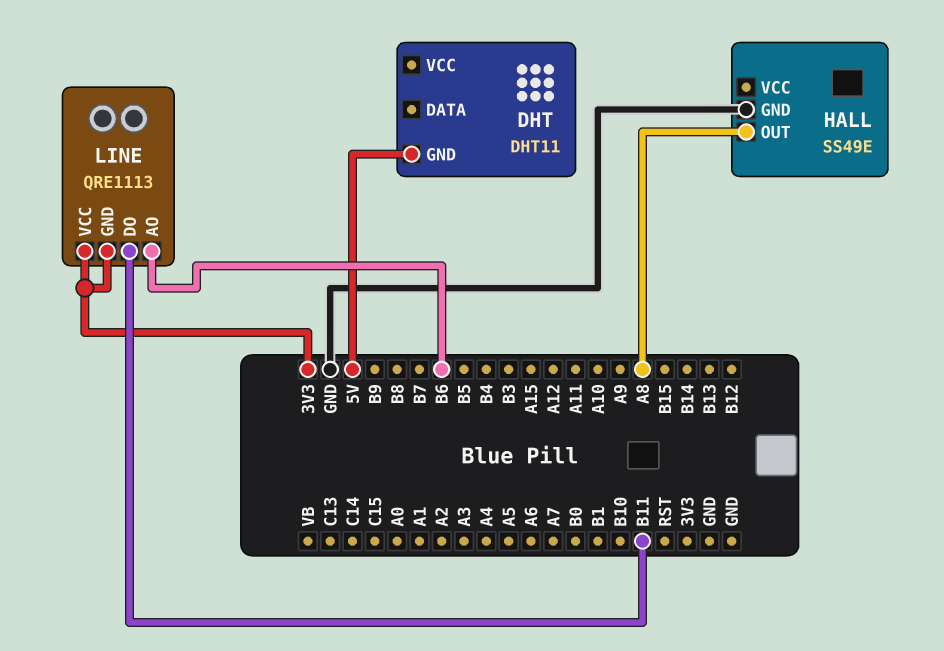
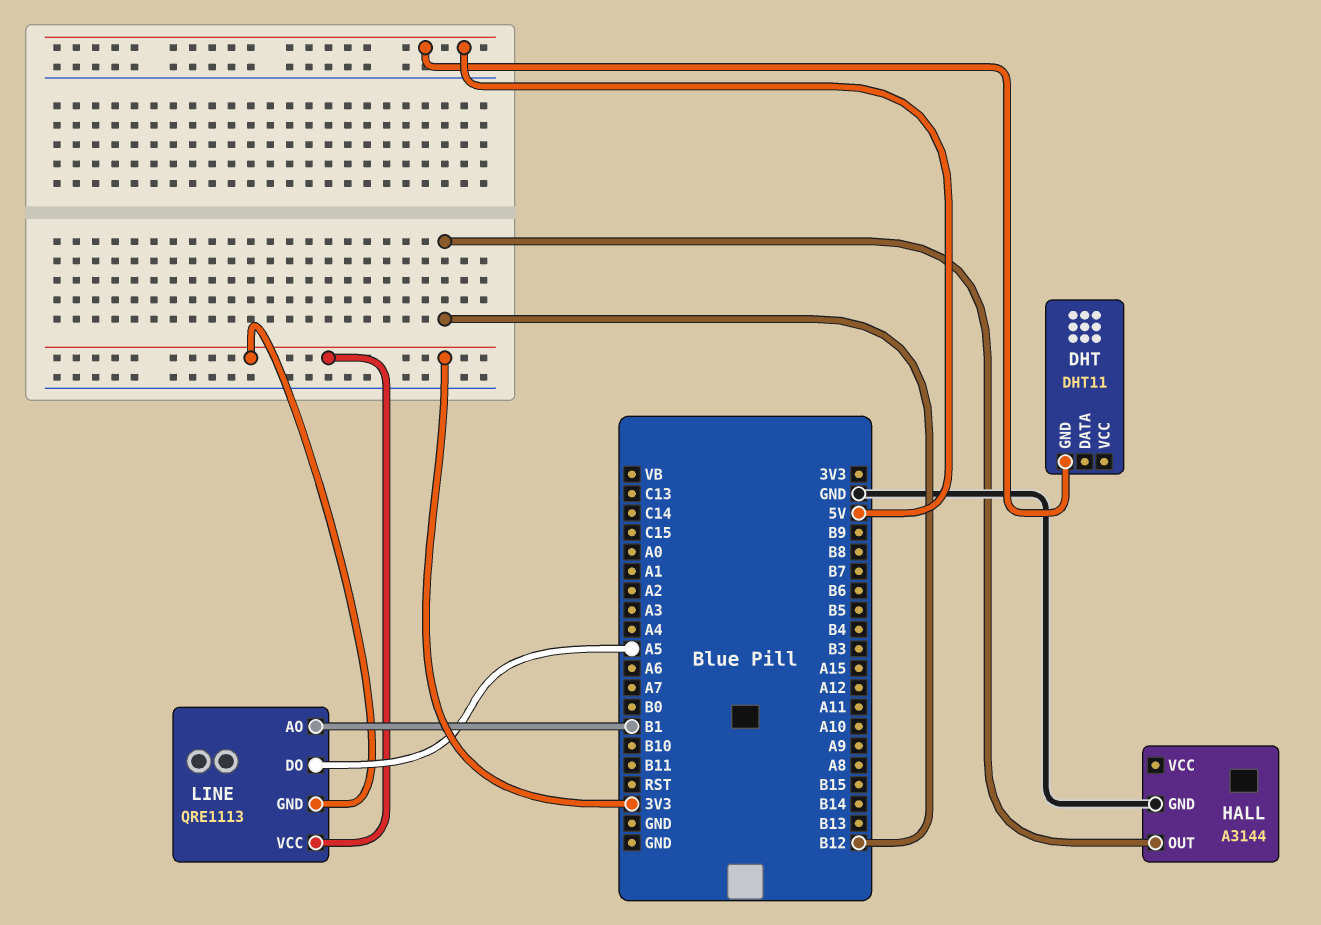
HALL: SS49E -> A3144
HALL pin OUT: A8 -> B12
LINE pin AO: B6 -> B1
LINE pin DO: B11 -> A5

